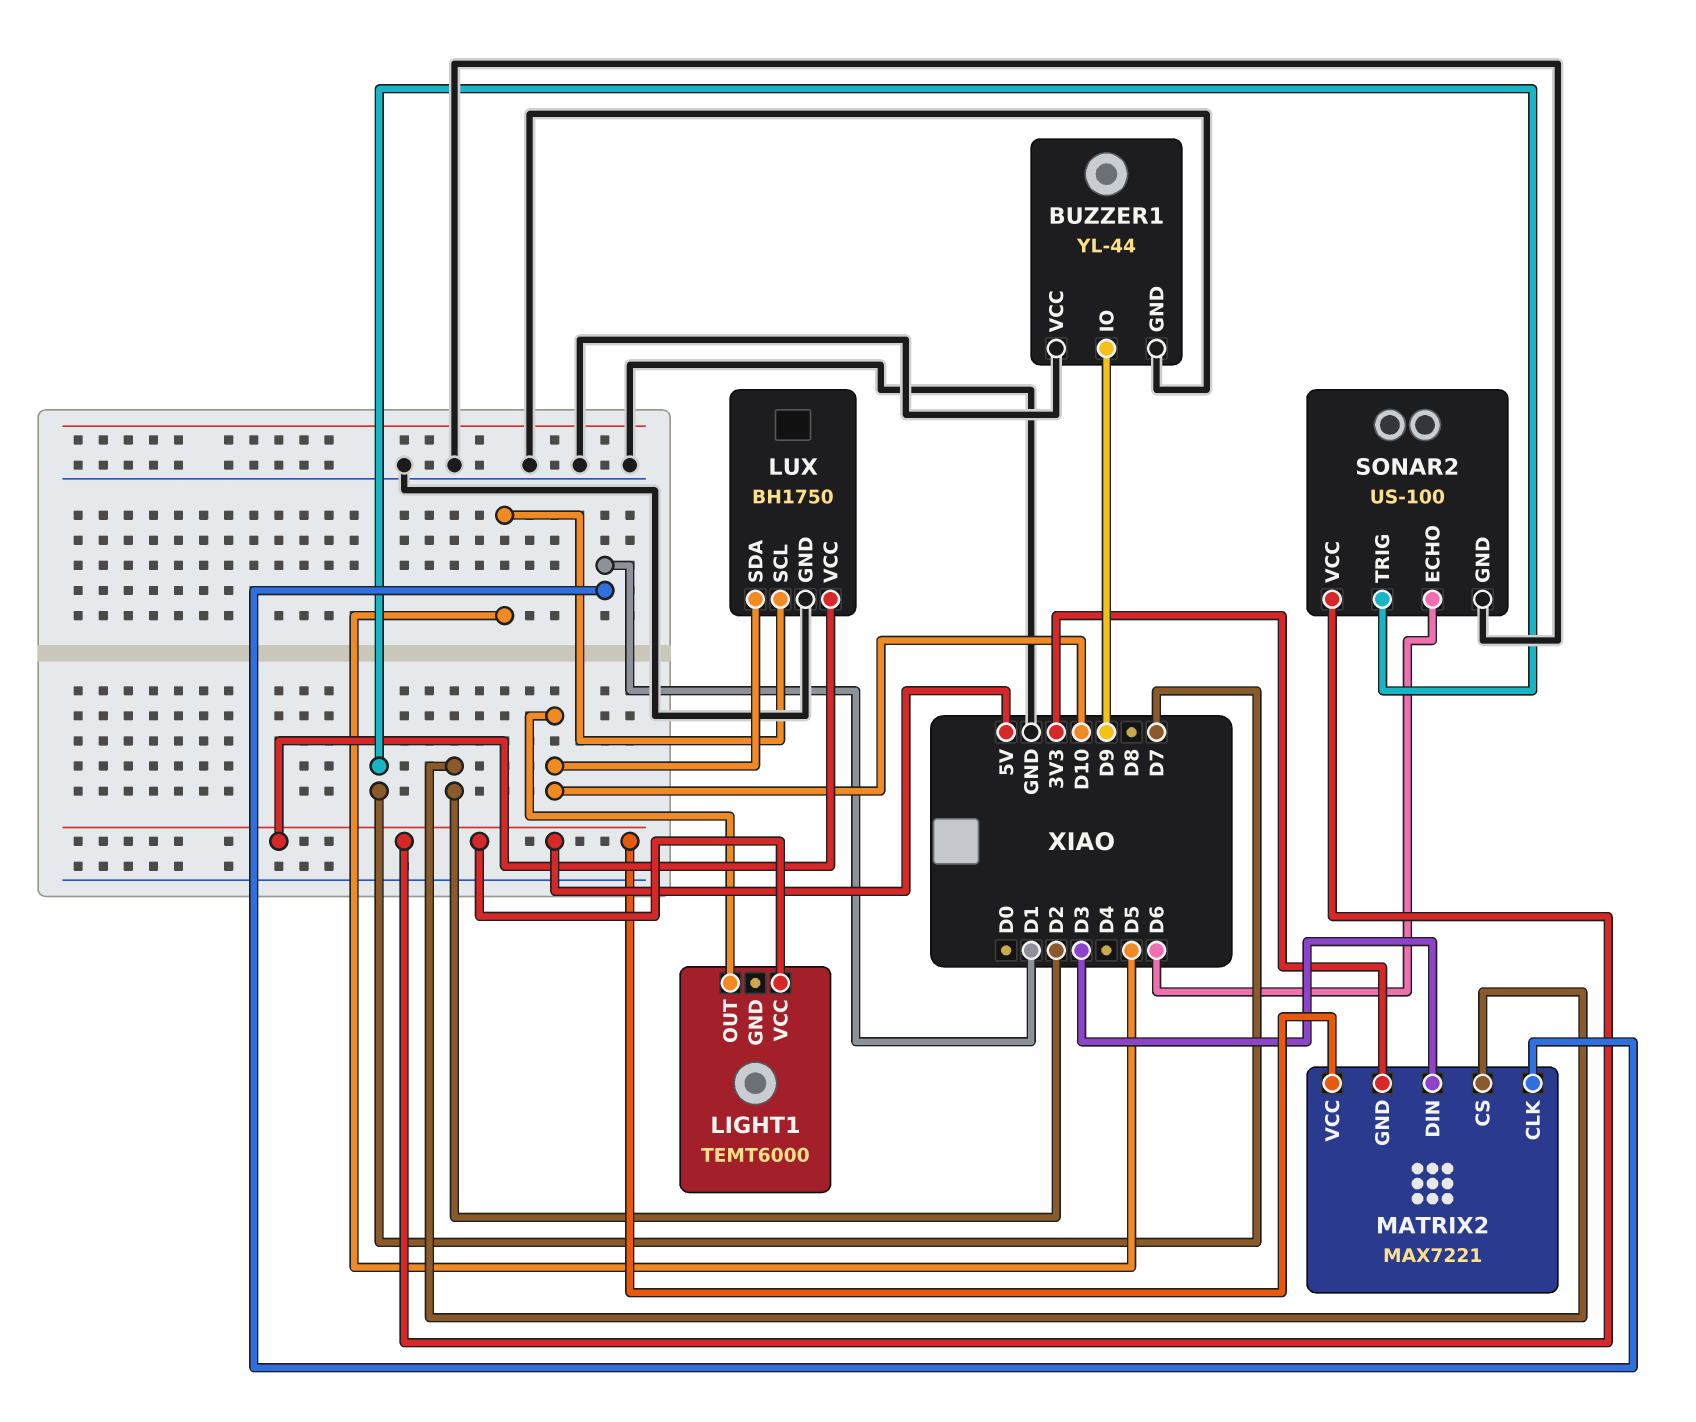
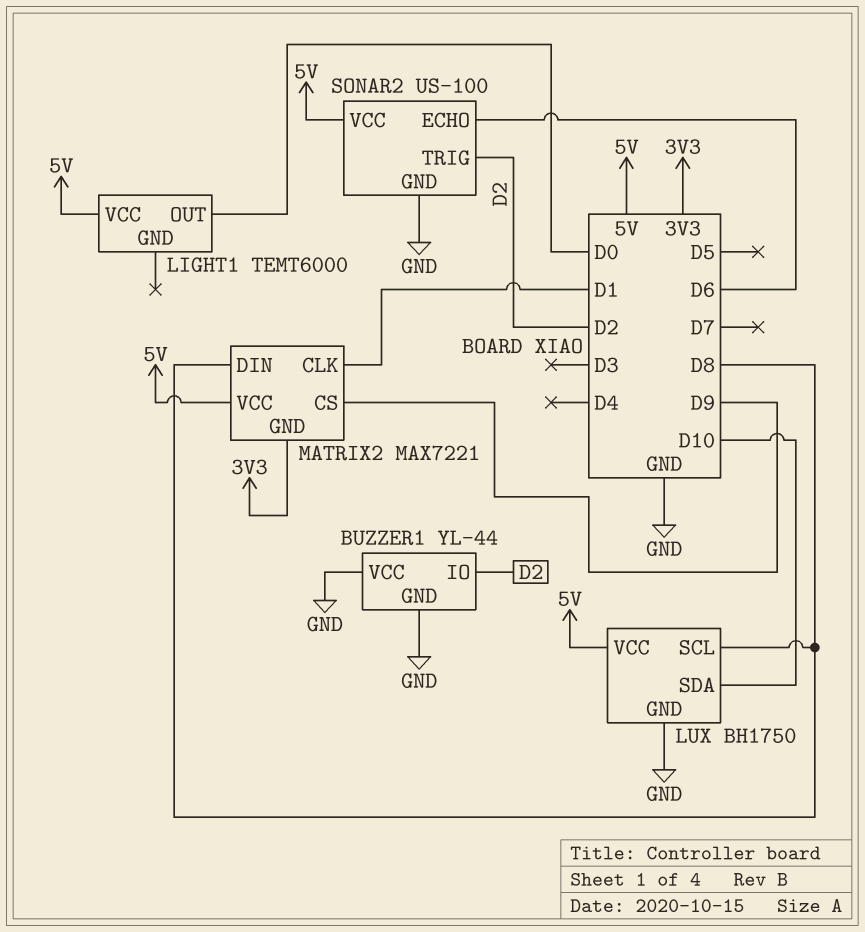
BUZZER1 pin IO: D9 -> D2
LIGHT1 pin OUT: D10 -> D0
LUX pin SCL: D5 -> D8
MATRIX2 pin CS: D2 -> D9
MATRIX2 pin DIN: D3 -> D8
SONAR2 pin TRIG: D7 -> D2

